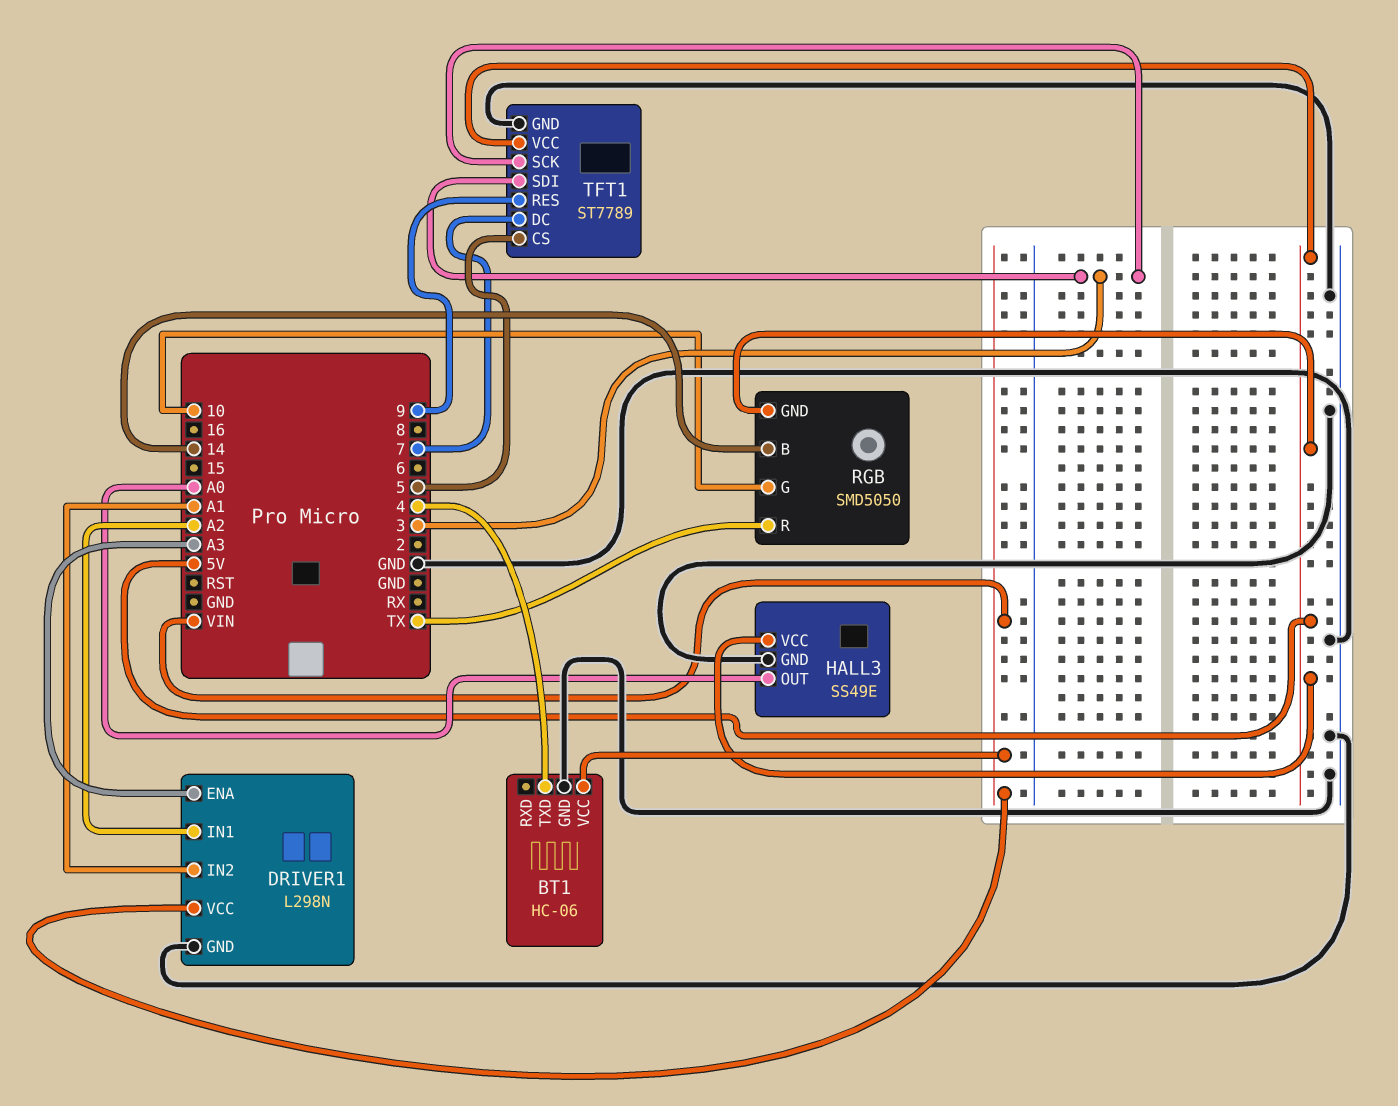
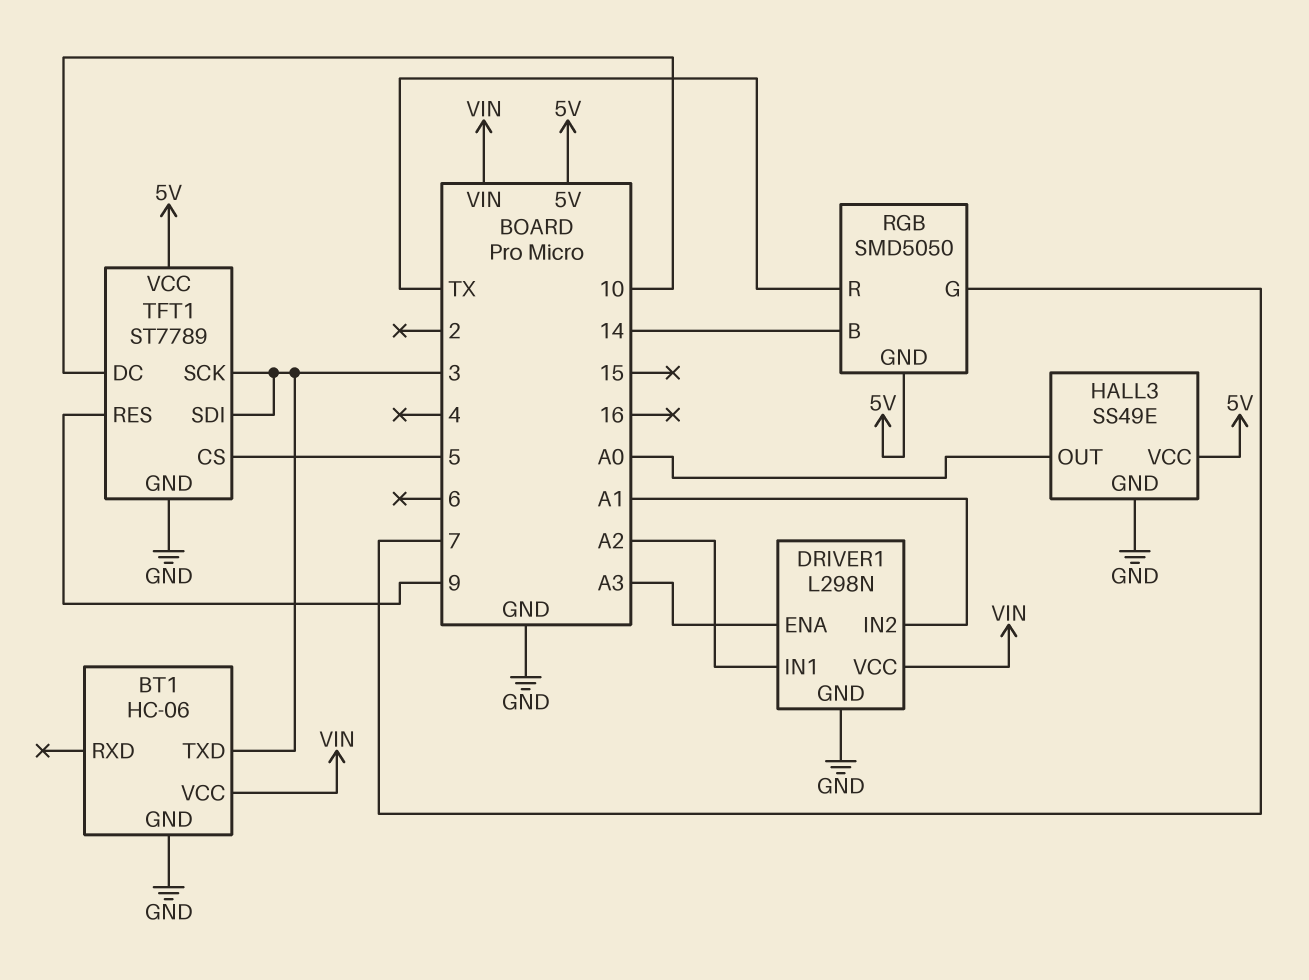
BT1 pin TXD: 4 -> 3
RGB pin G: 10 -> 7
TFT1 pin DC: 7 -> 10

